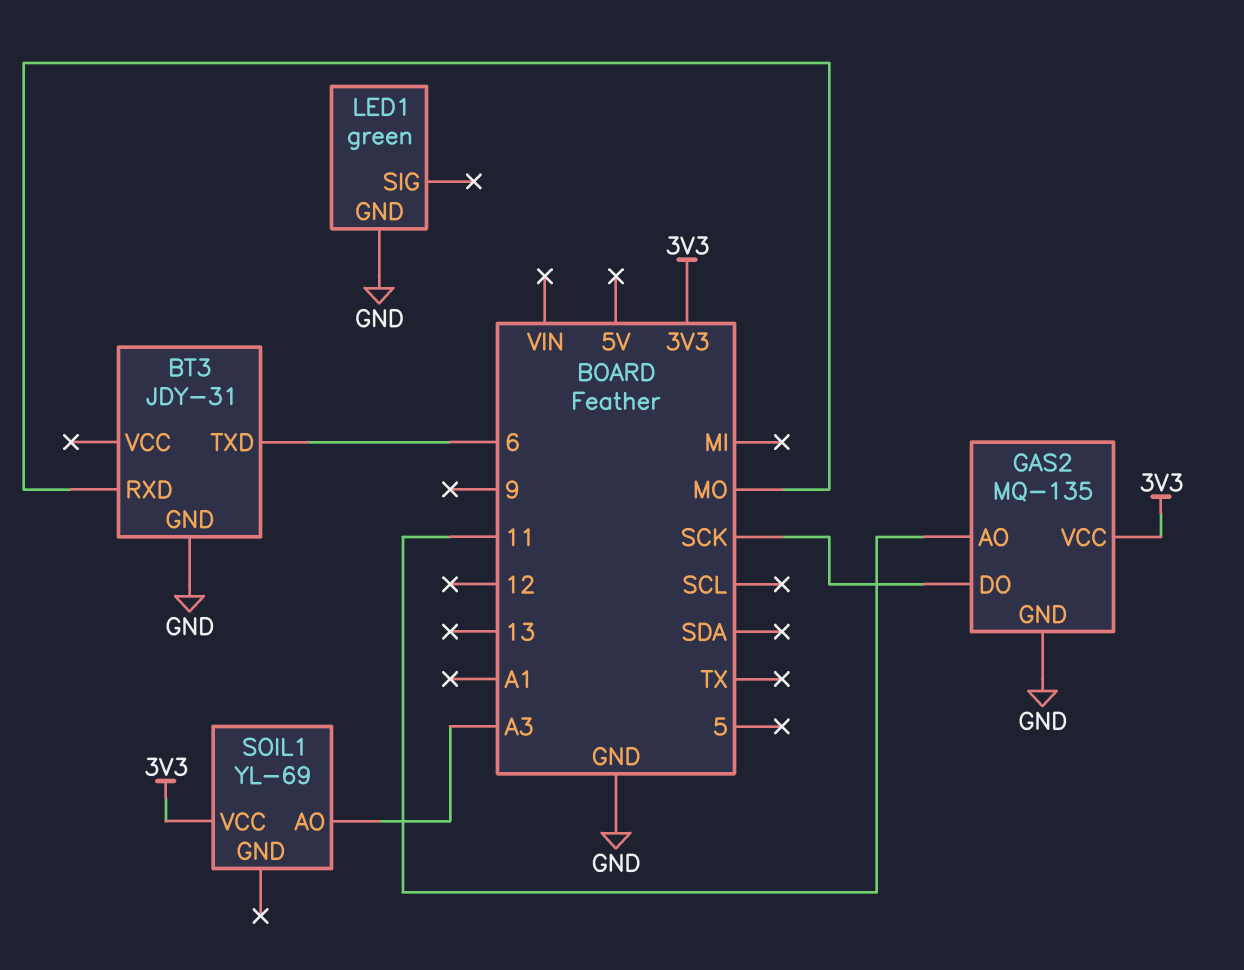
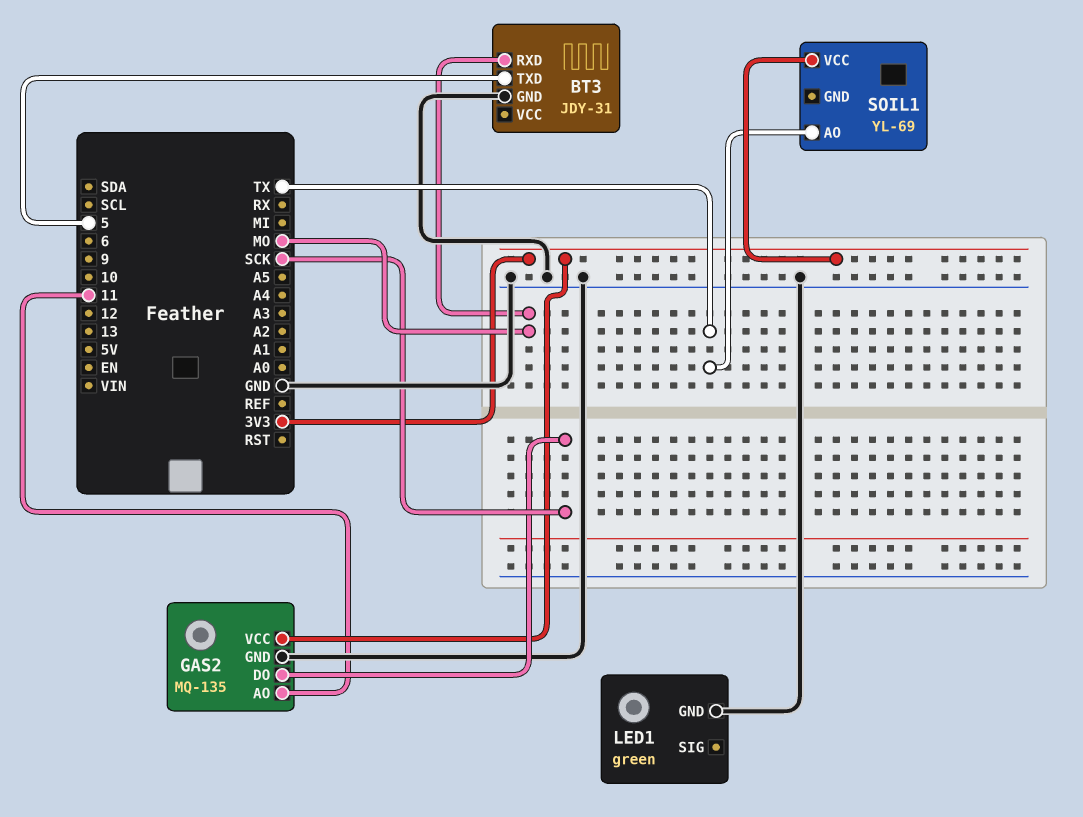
BT3 pin TXD: 6 -> 5
SOIL1 pin AO: A3 -> TX

